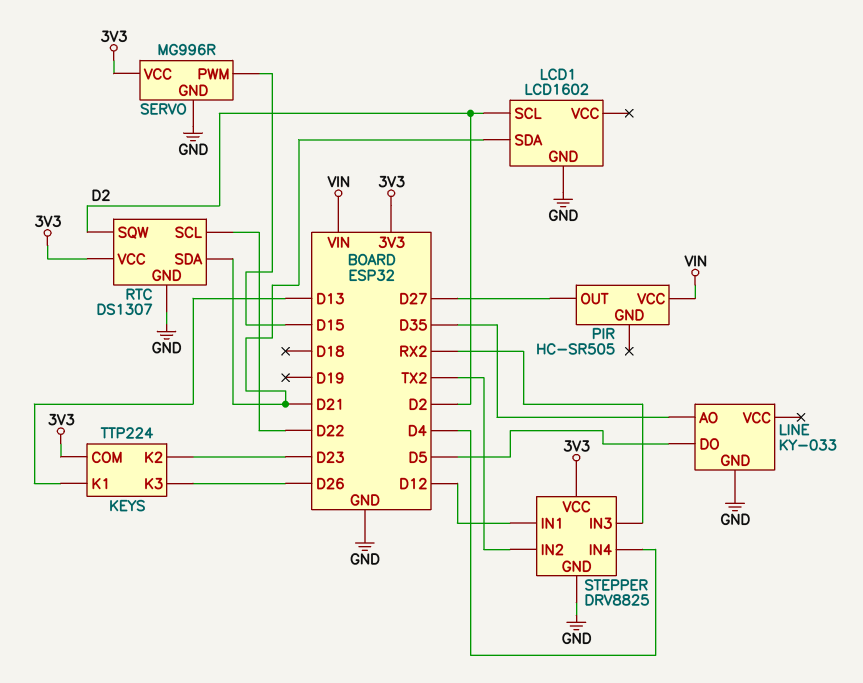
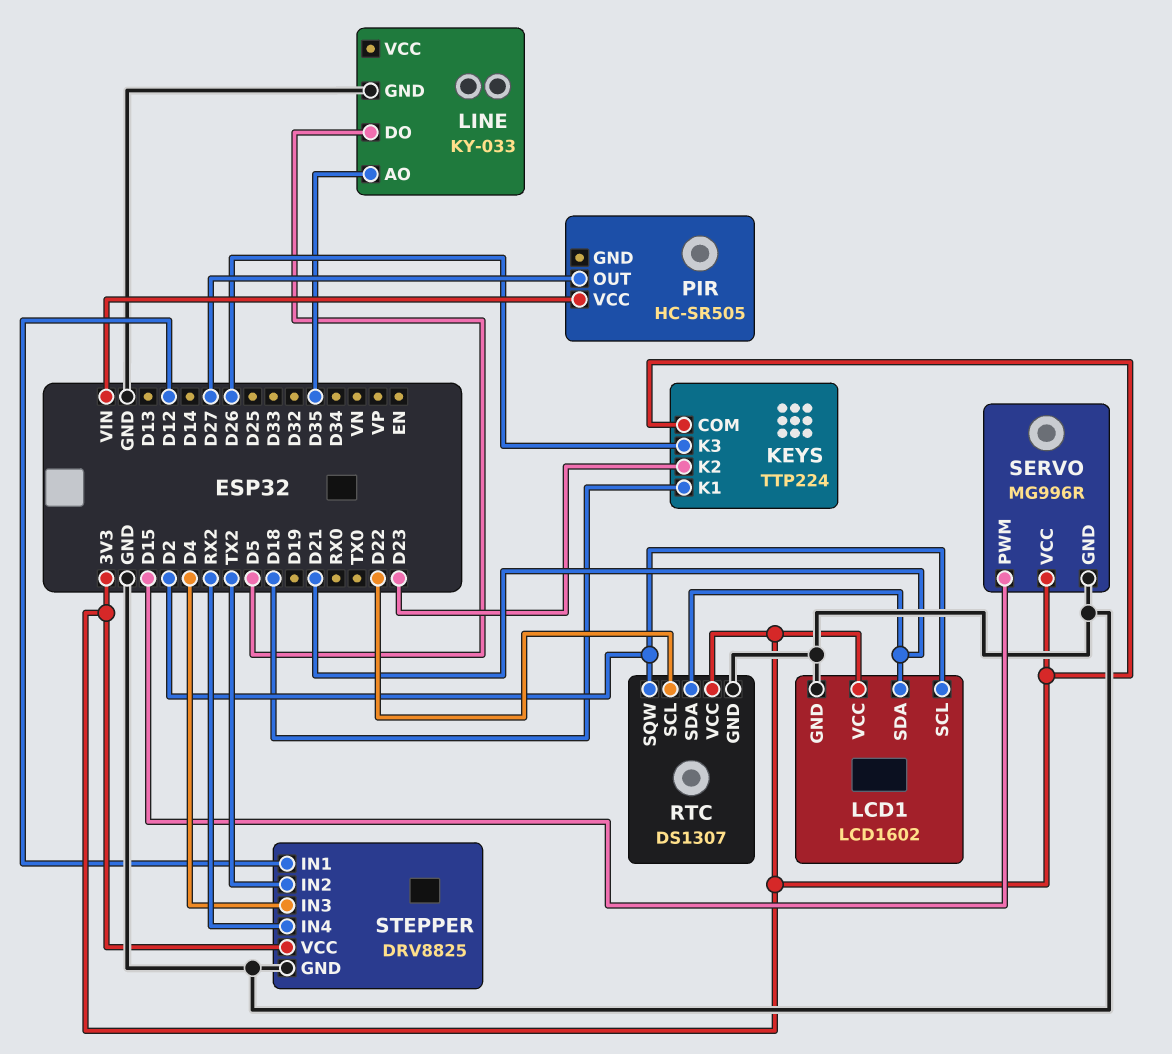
KEYS pin K1: D13 -> D18
LCD1 pin VCC: none -> 3V3
STEPPER pin IN3: RX2 -> D4
STEPPER pin IN4: D4 -> RX2

